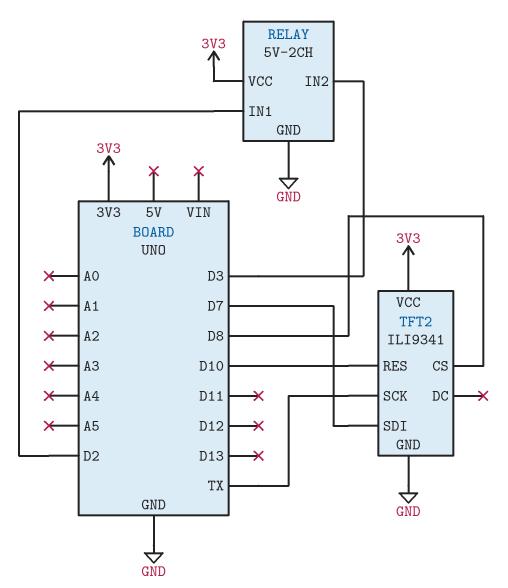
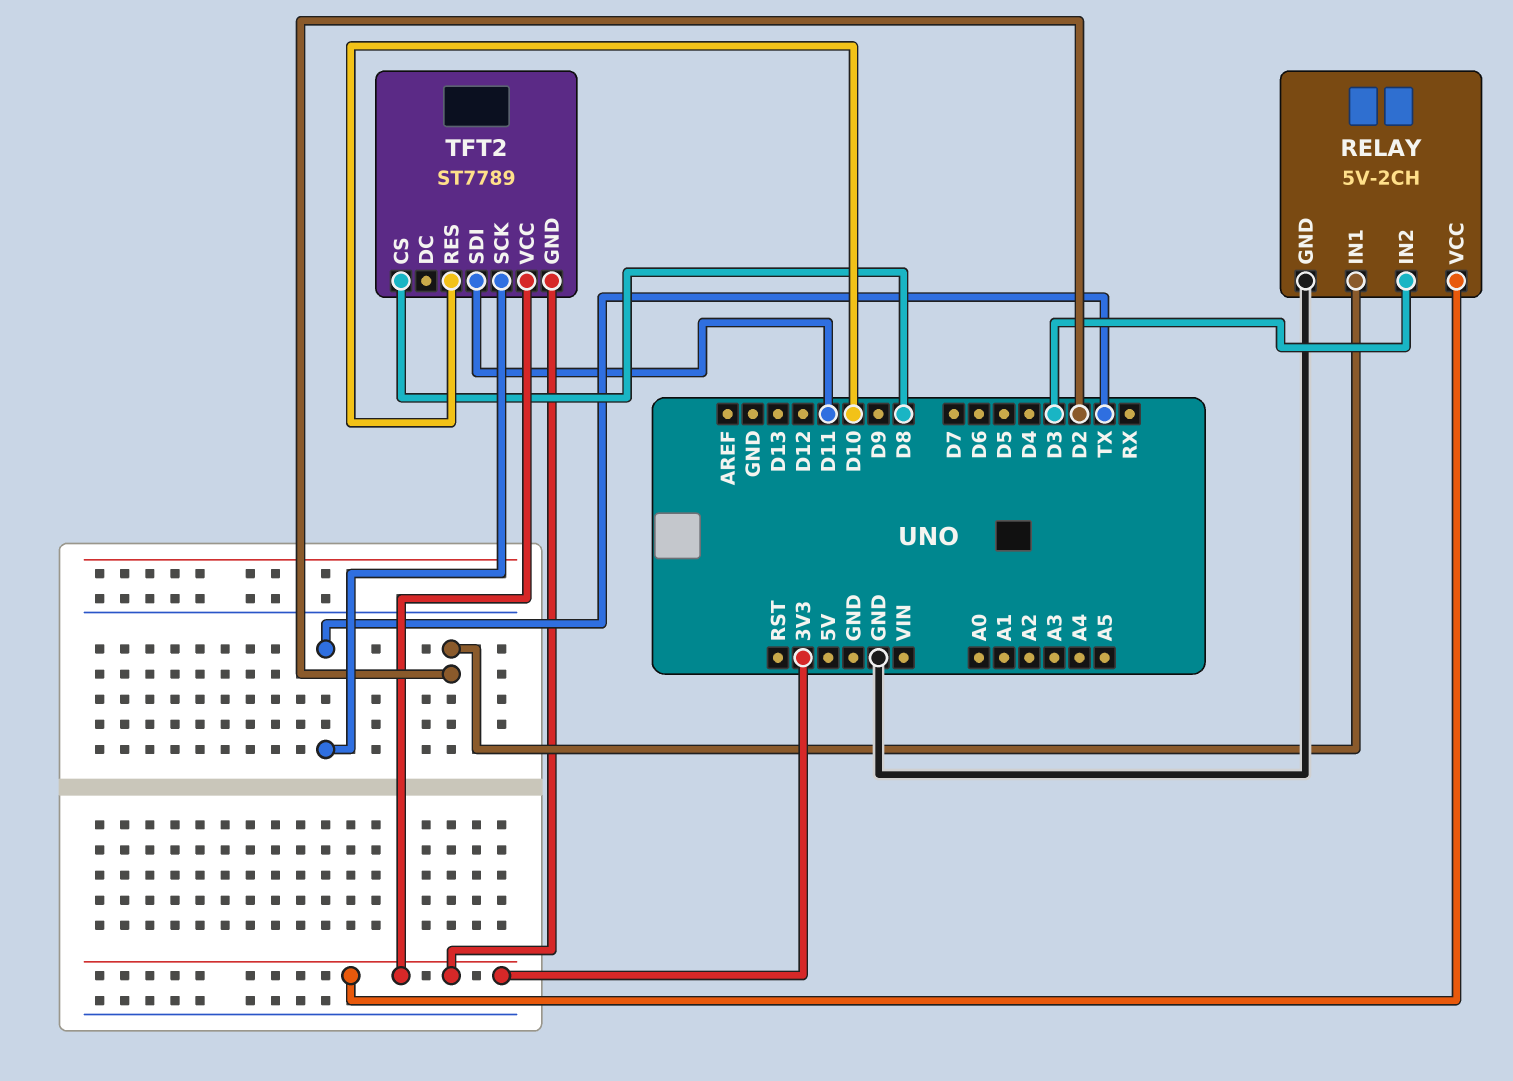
TFT2: ILI9341 -> ST7789
TFT2 pin GND: GND -> 3V3
TFT2 pin SDI: D7 -> D11

